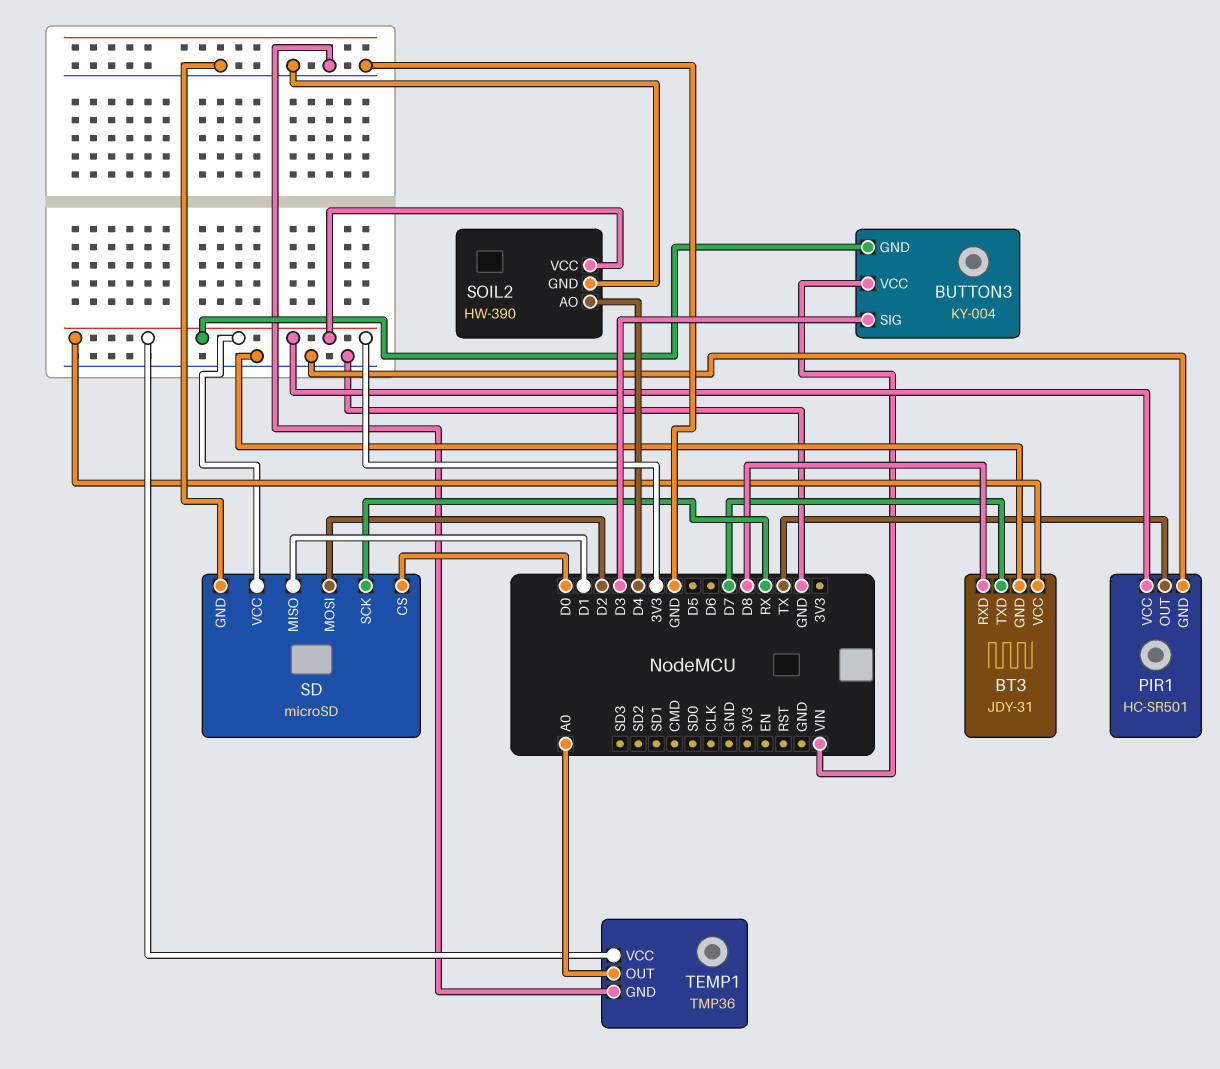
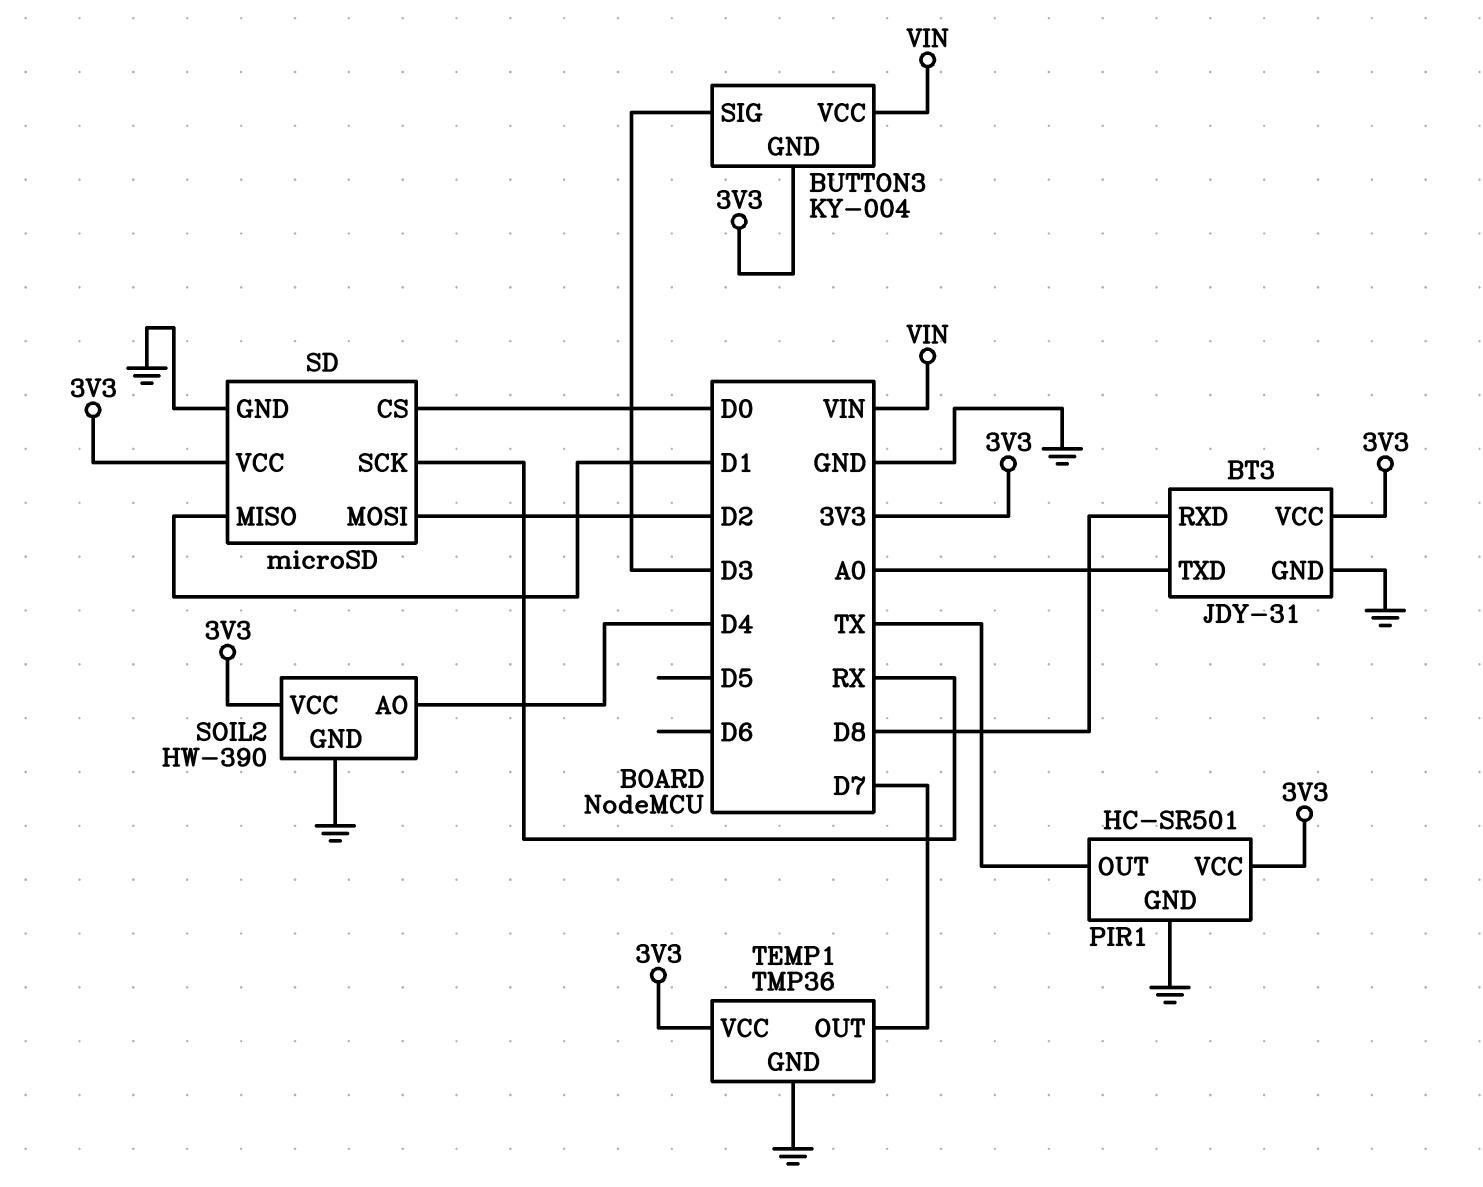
BT3 pin TXD: D7 -> A0
TEMP1 pin OUT: A0 -> D7

